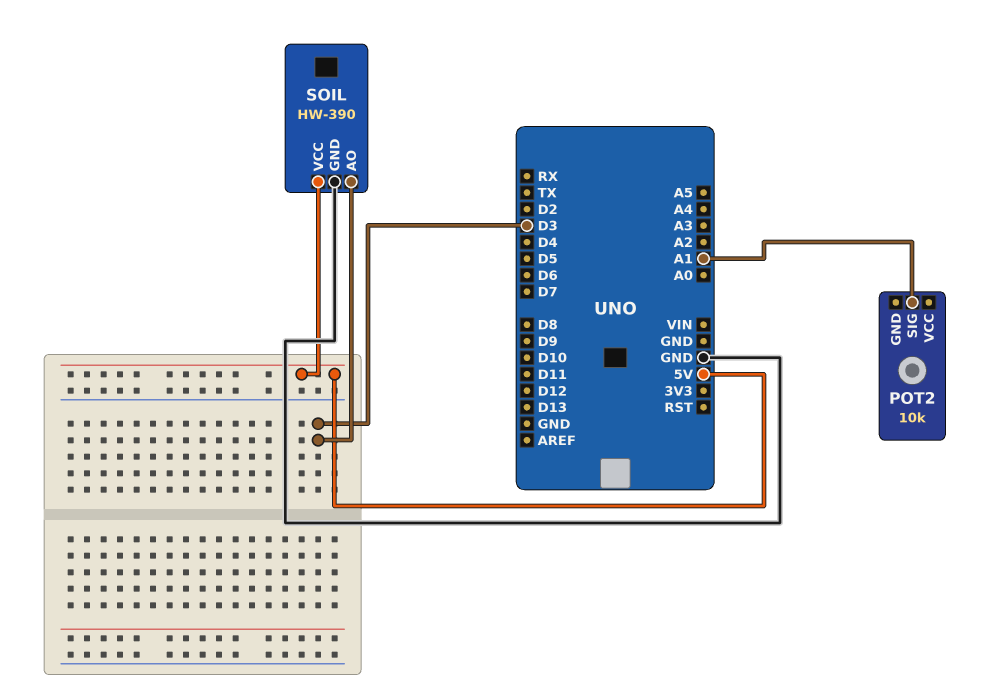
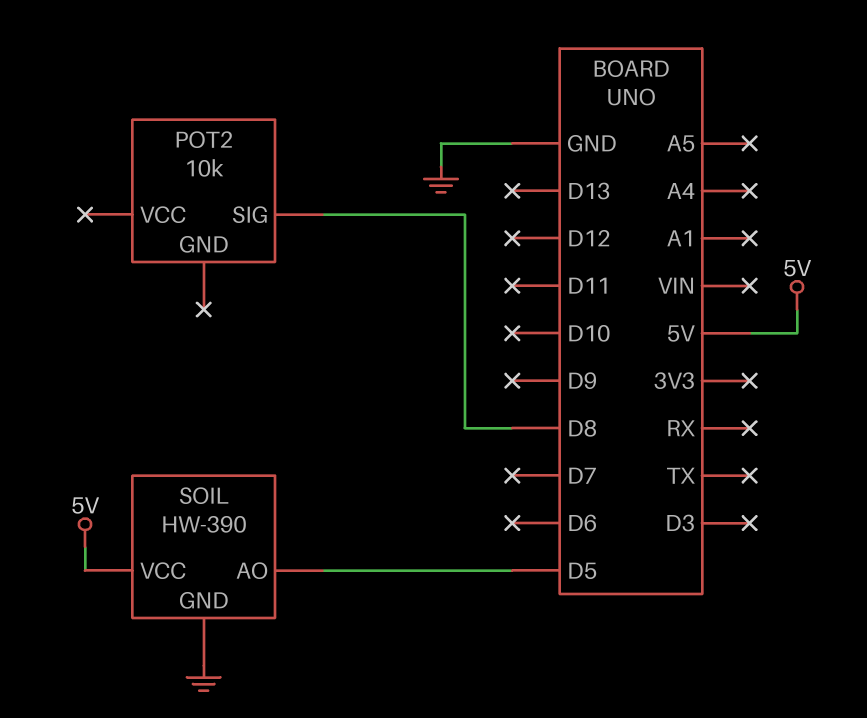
POT2 pin SIG: A1 -> D8
SOIL pin AO: D3 -> D5

